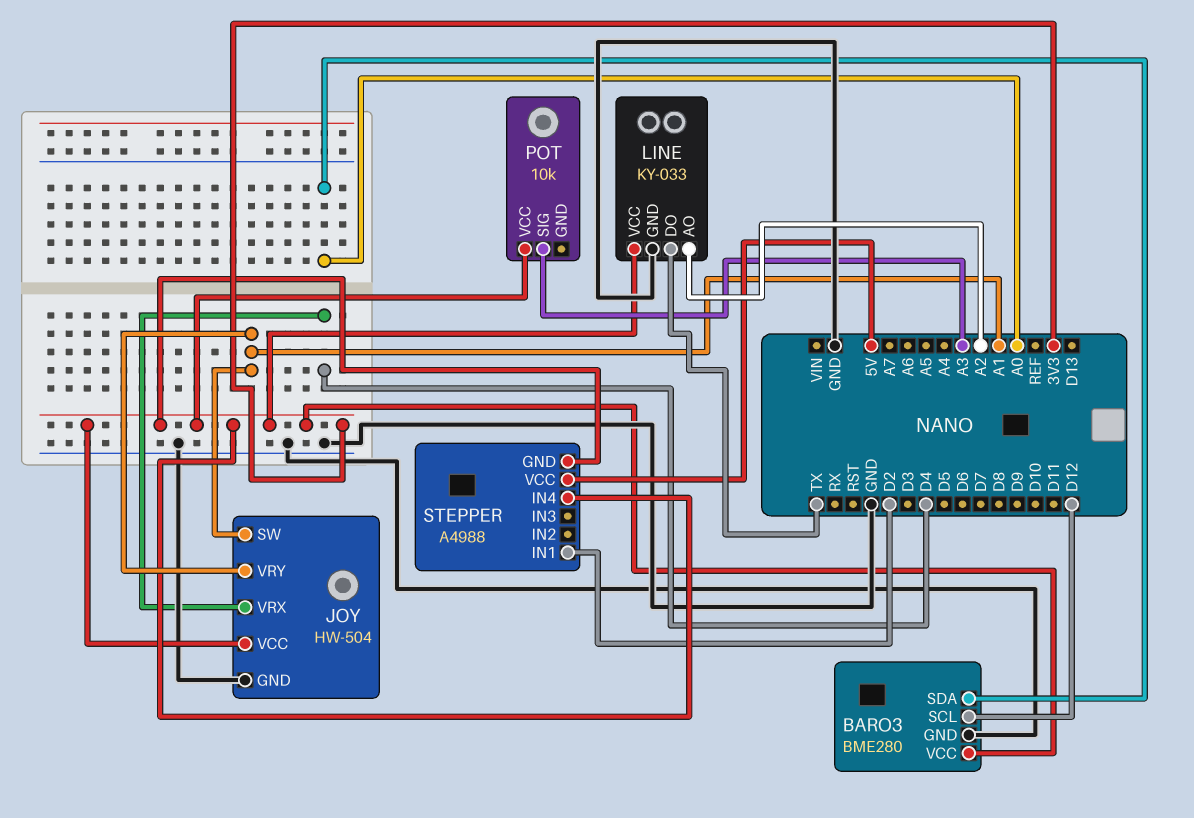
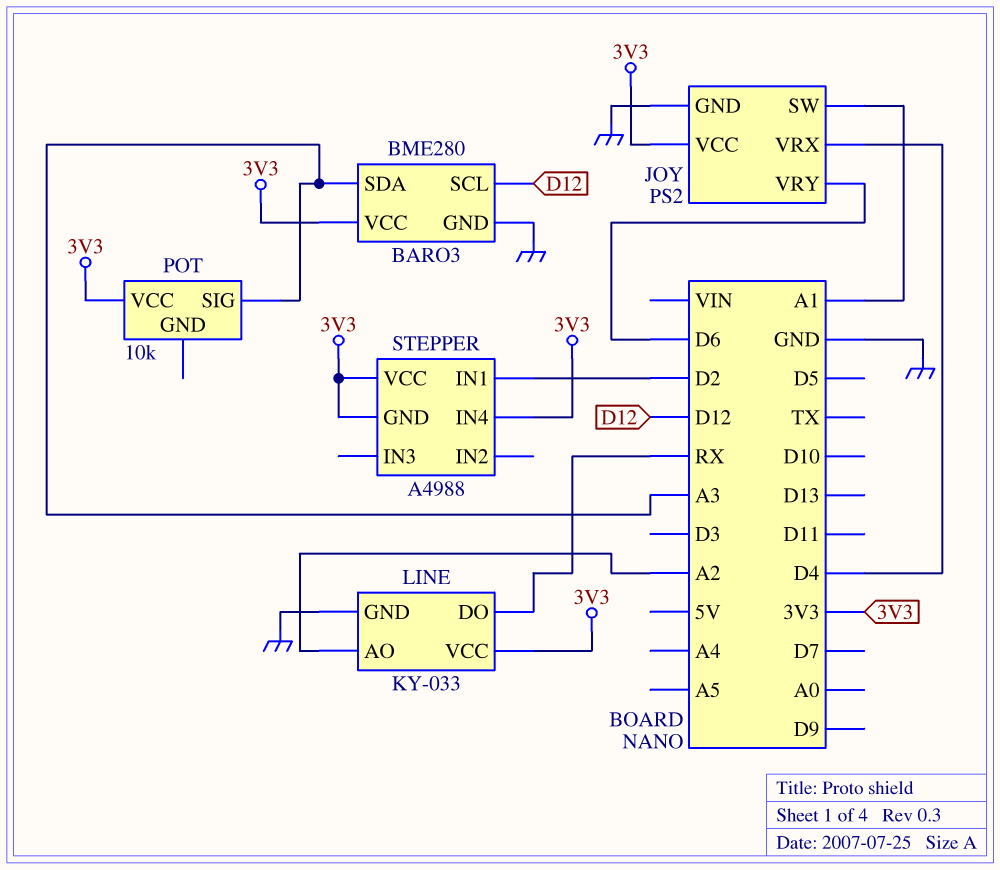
BARO3 pin SDA: A0 -> A3
JOY: HW-504 -> PS2
JOY pin VRY: A1 -> D6
LINE pin DO: TX -> RX
STEPPER pin VCC: 5V -> 3V3

